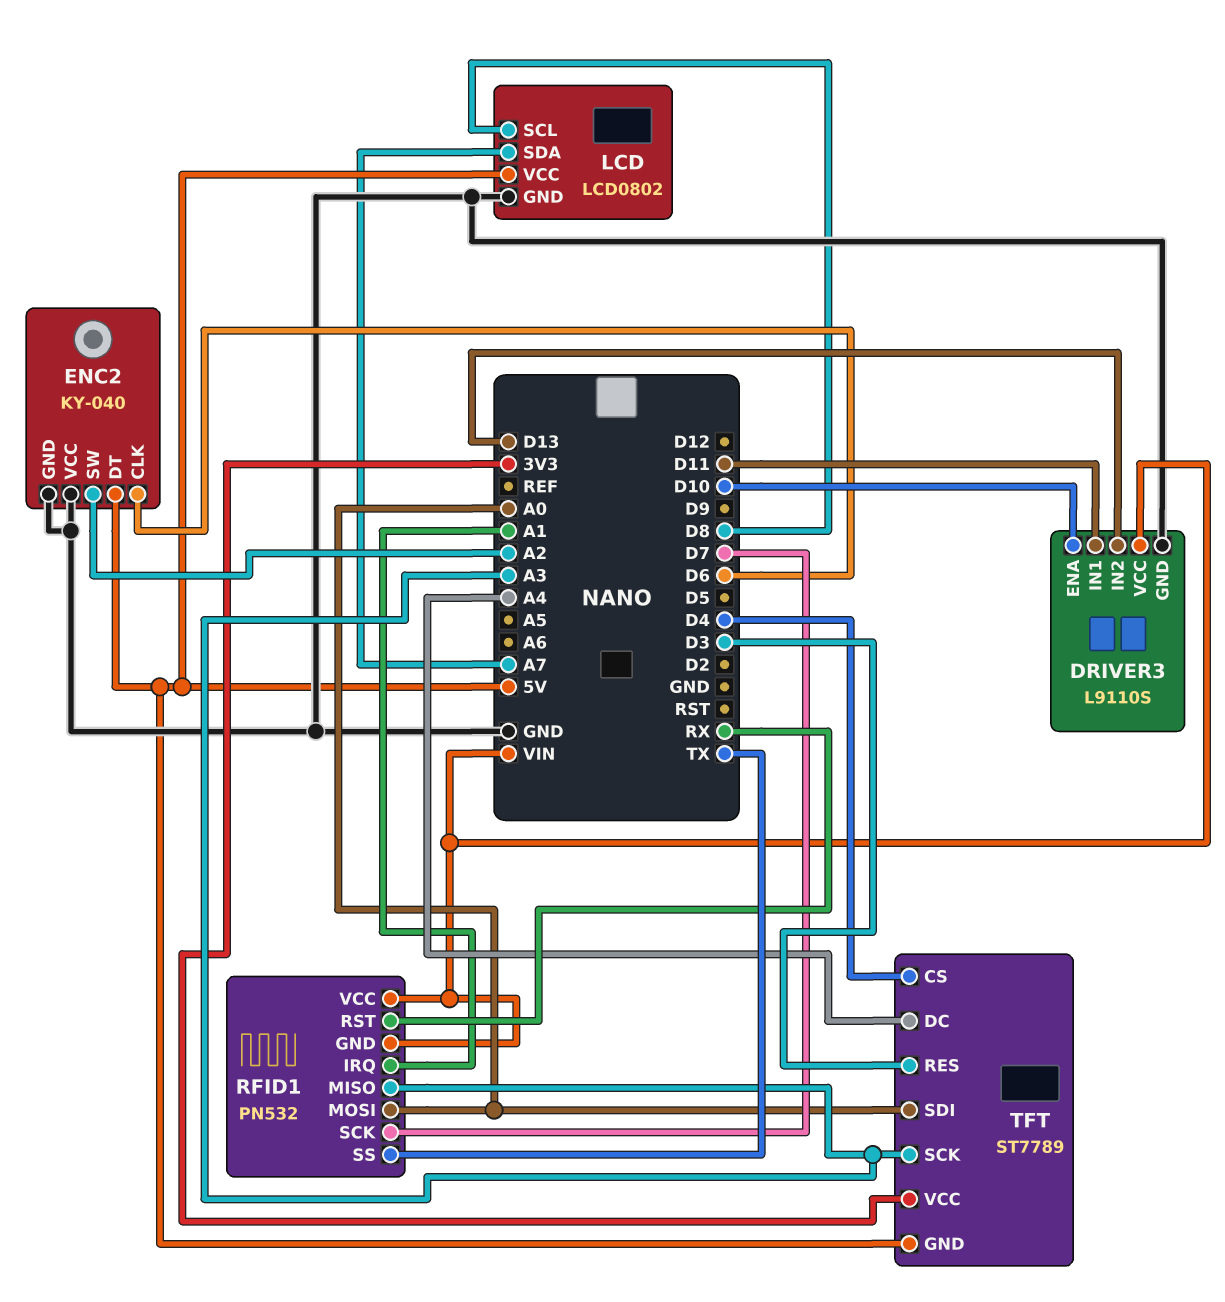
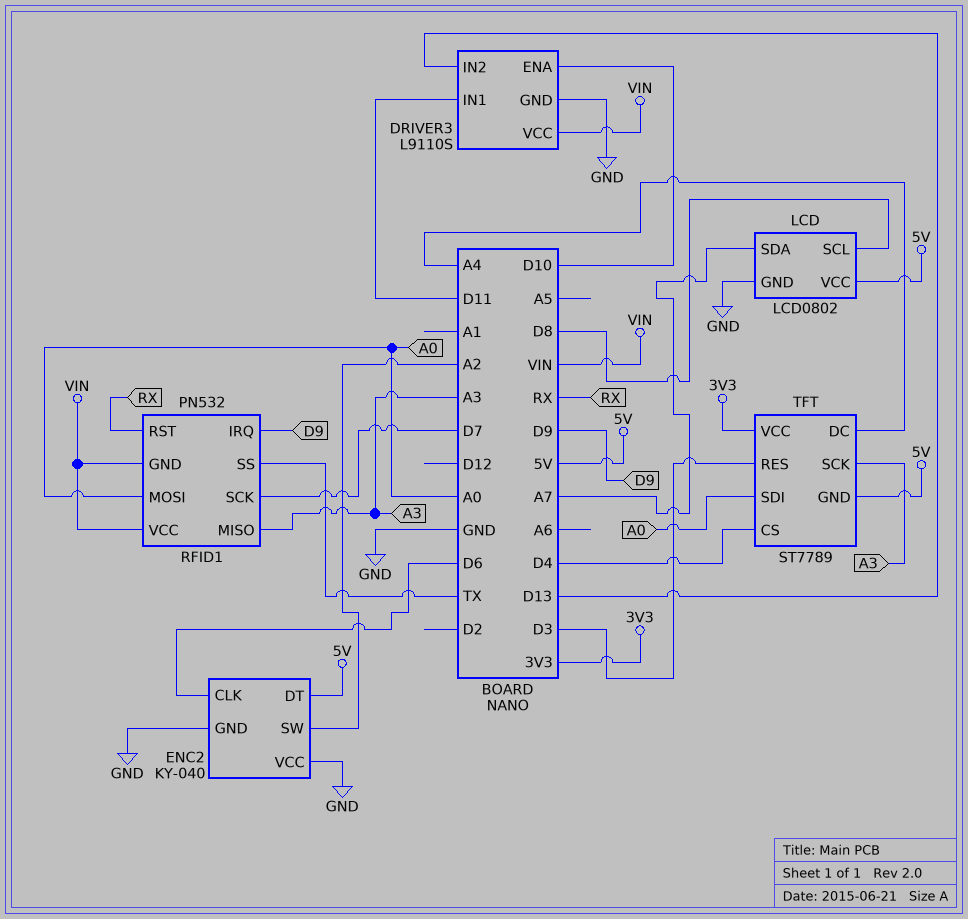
RFID1 pin IRQ: A1 -> D9

